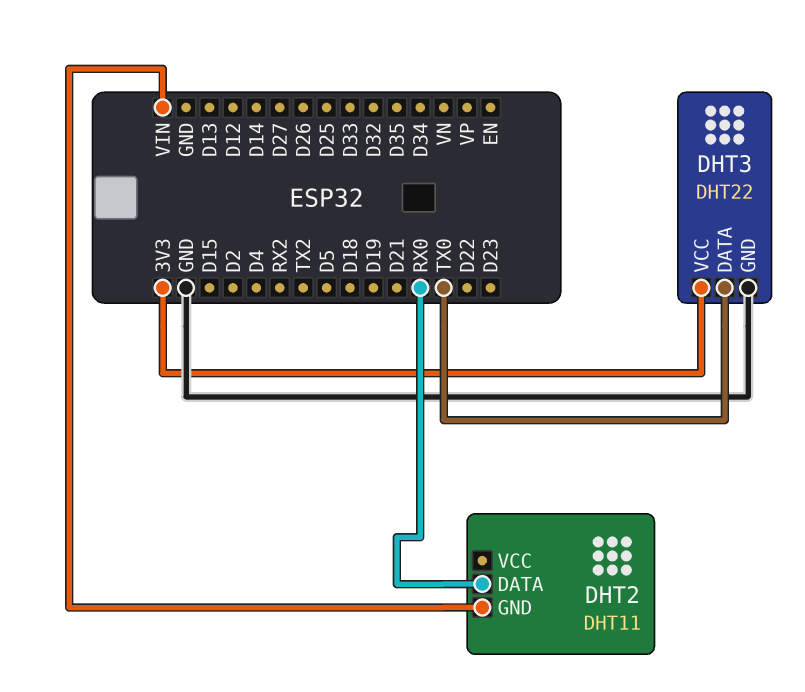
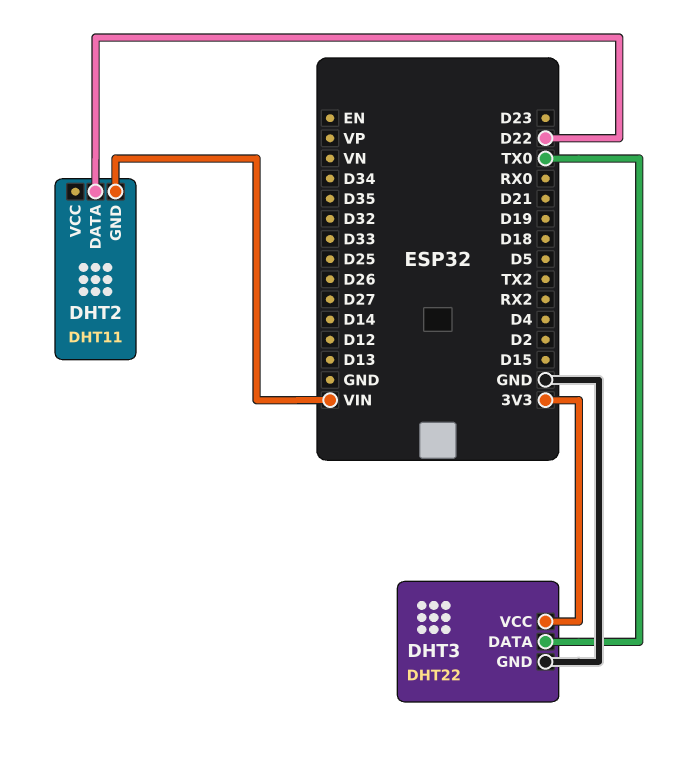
DHT2 pin DATA: RX0 -> D22

